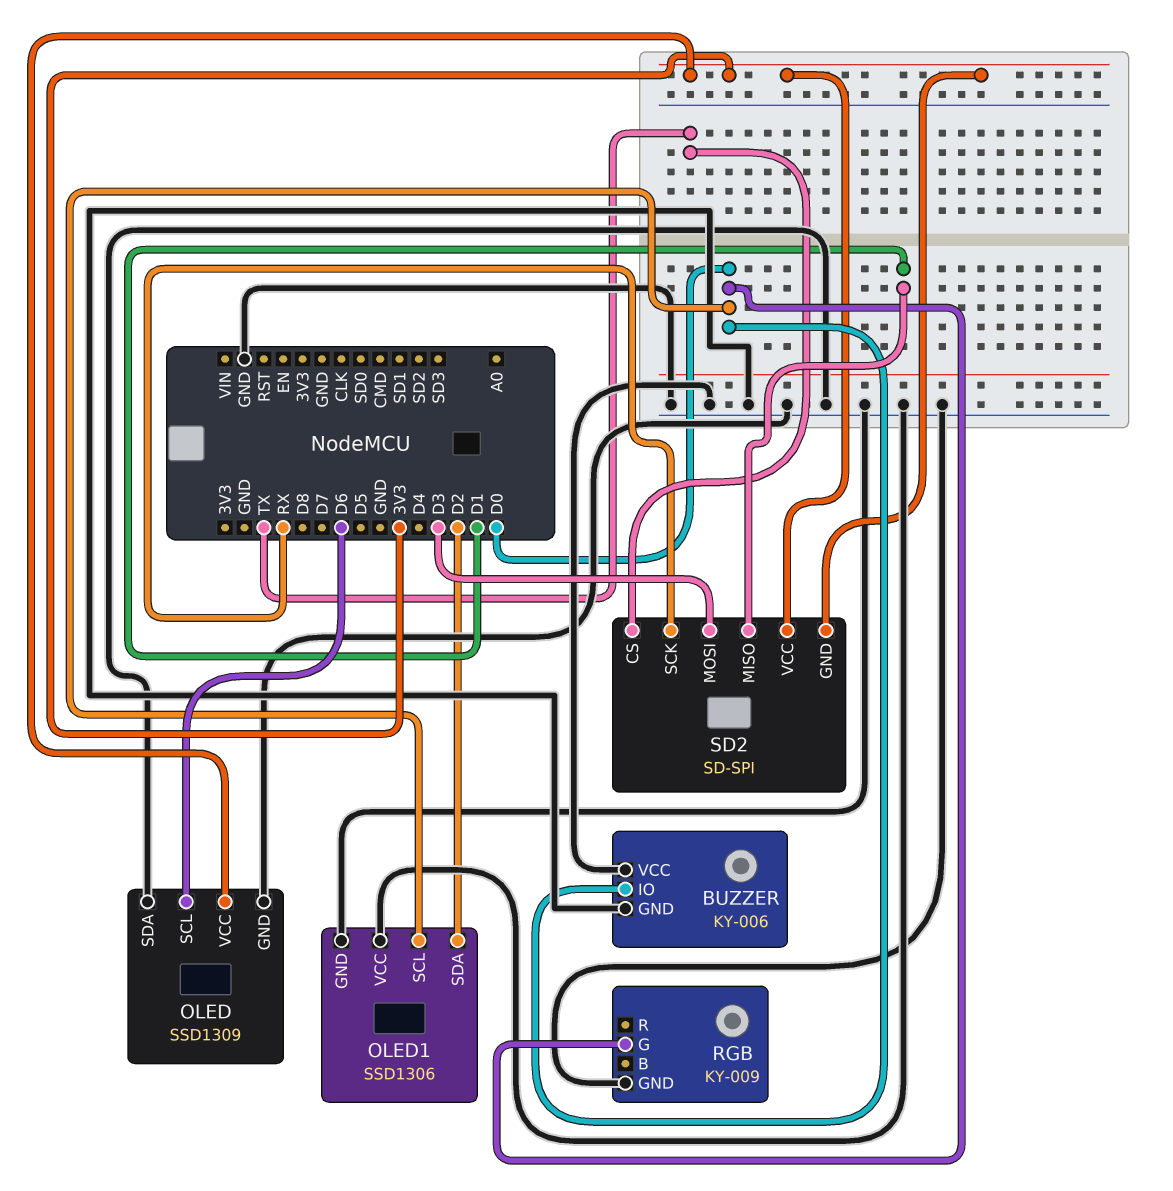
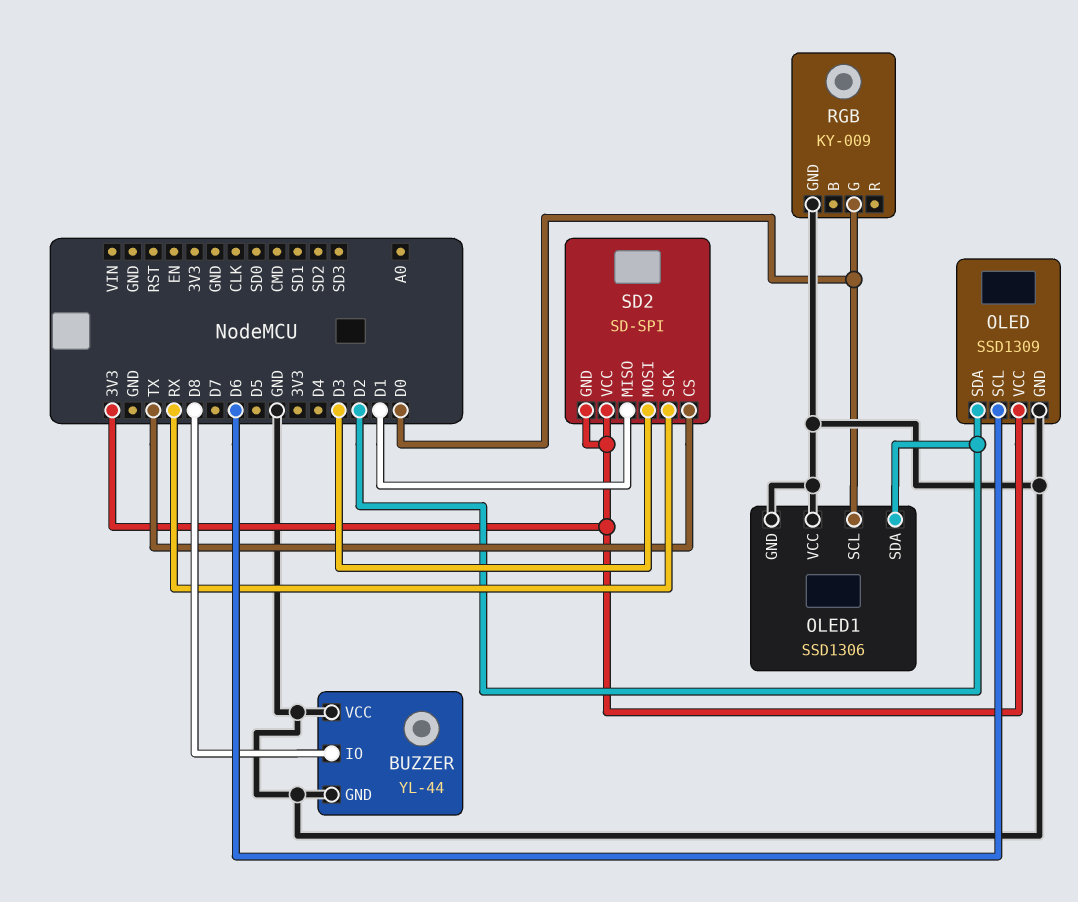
BUZZER: KY-006 -> YL-44
BUZZER pin IO: D0 -> D8
OLED pin SDA: GND -> D2

